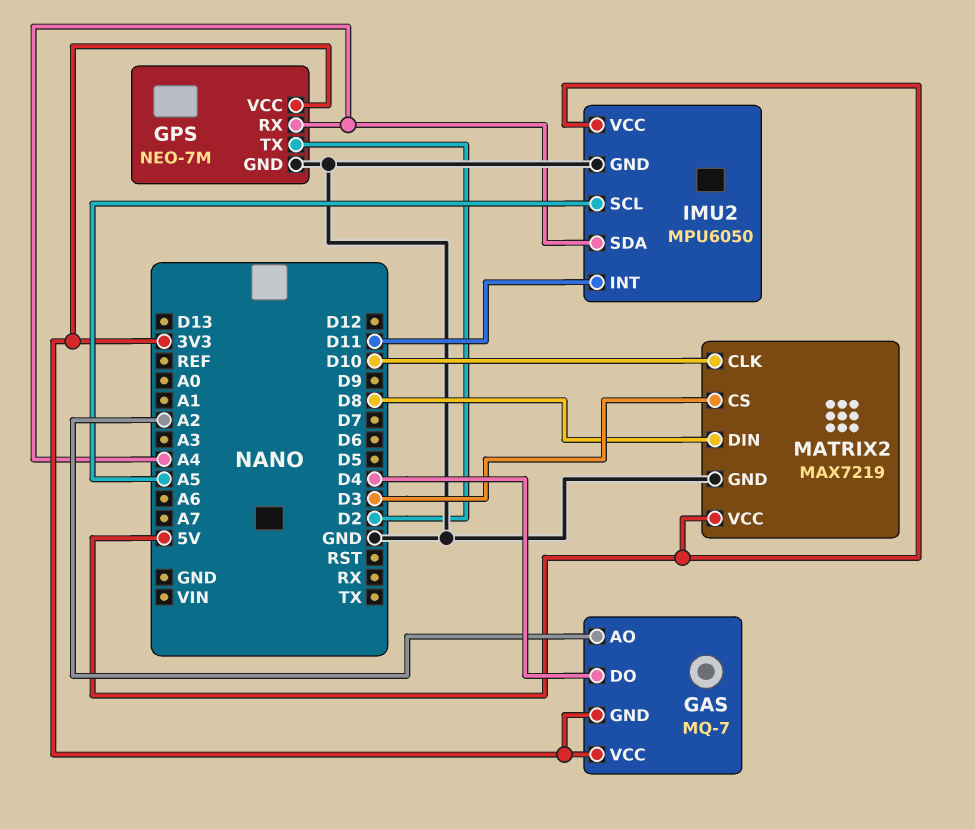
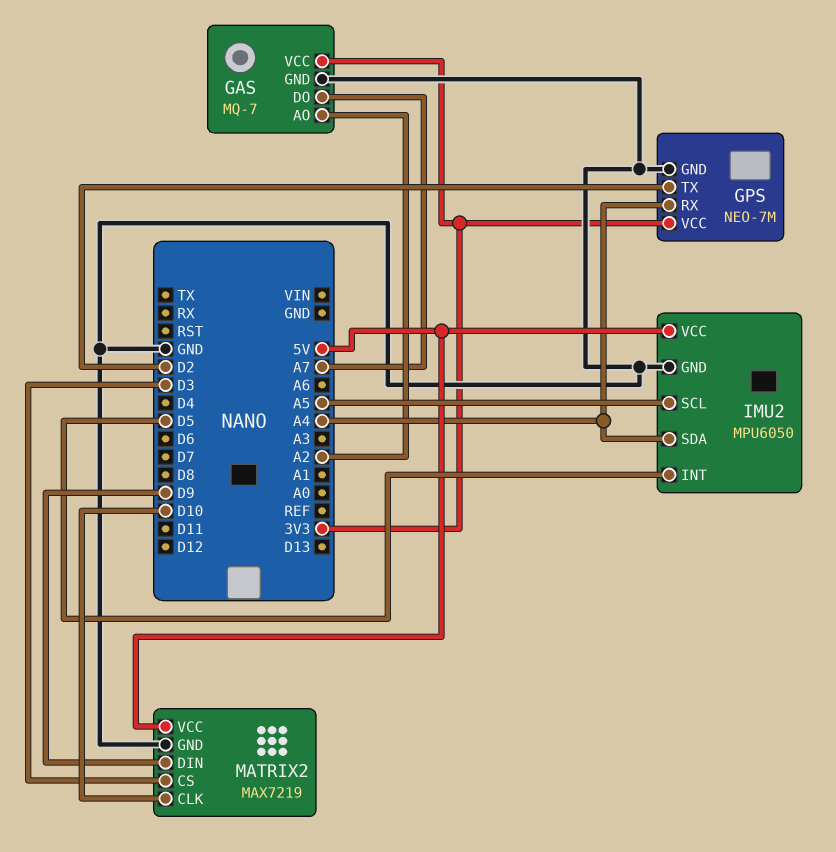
GAS pin DO: D4 -> A7
GAS pin GND: 3V3 -> GND
IMU2 pin INT: D11 -> D5
MATRIX2 pin DIN: D8 -> D9

